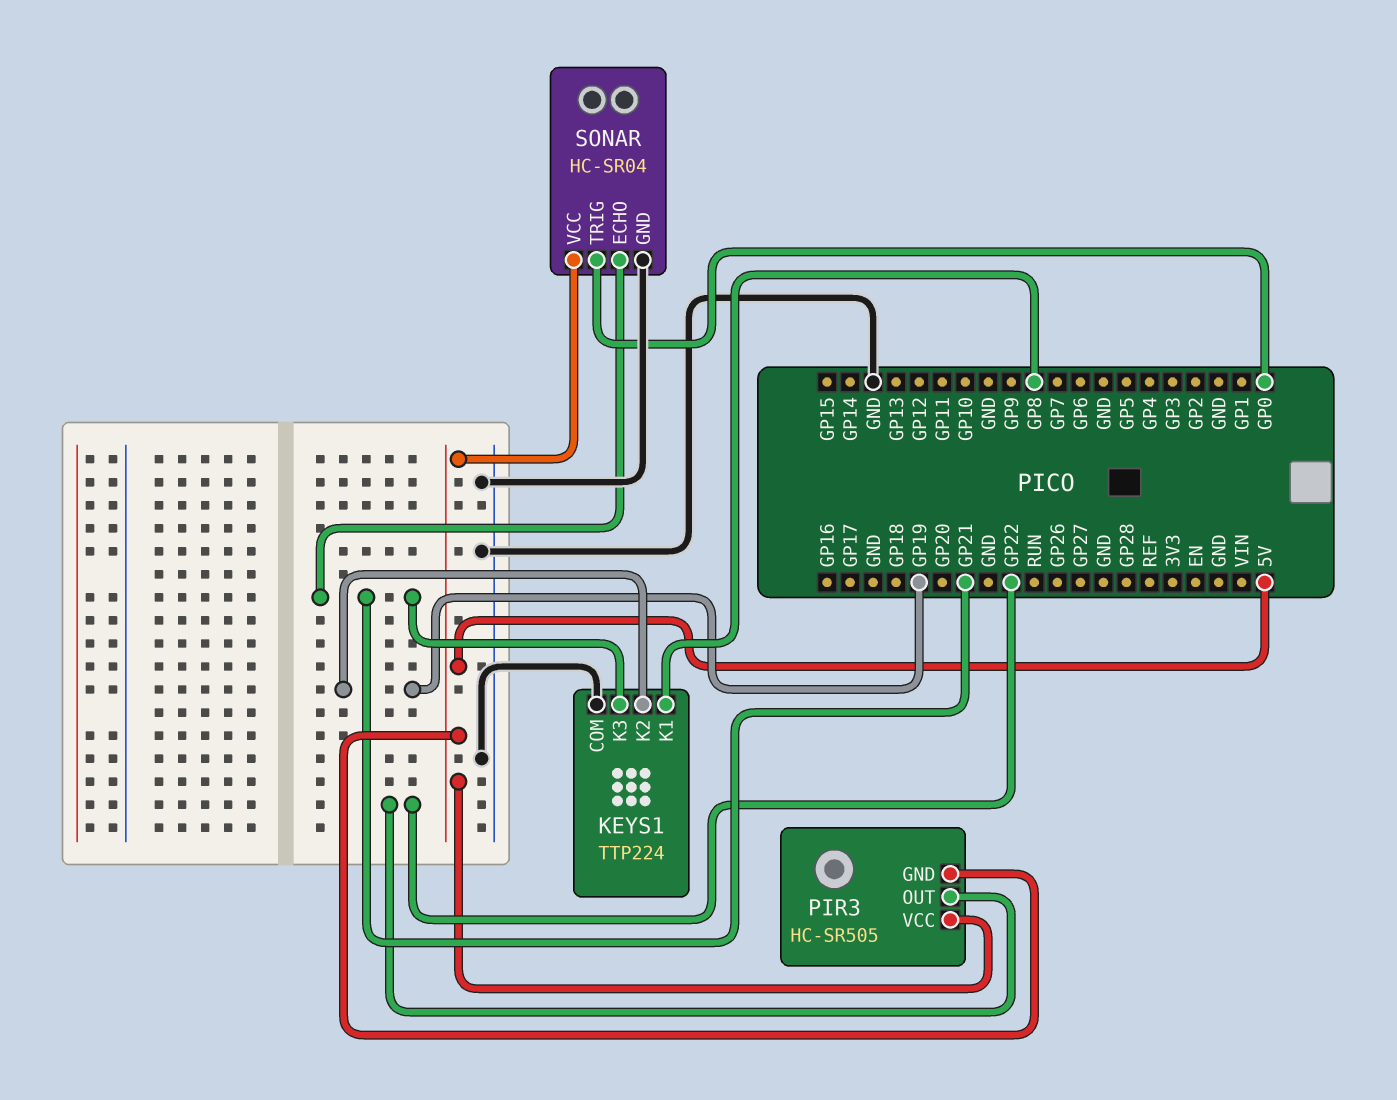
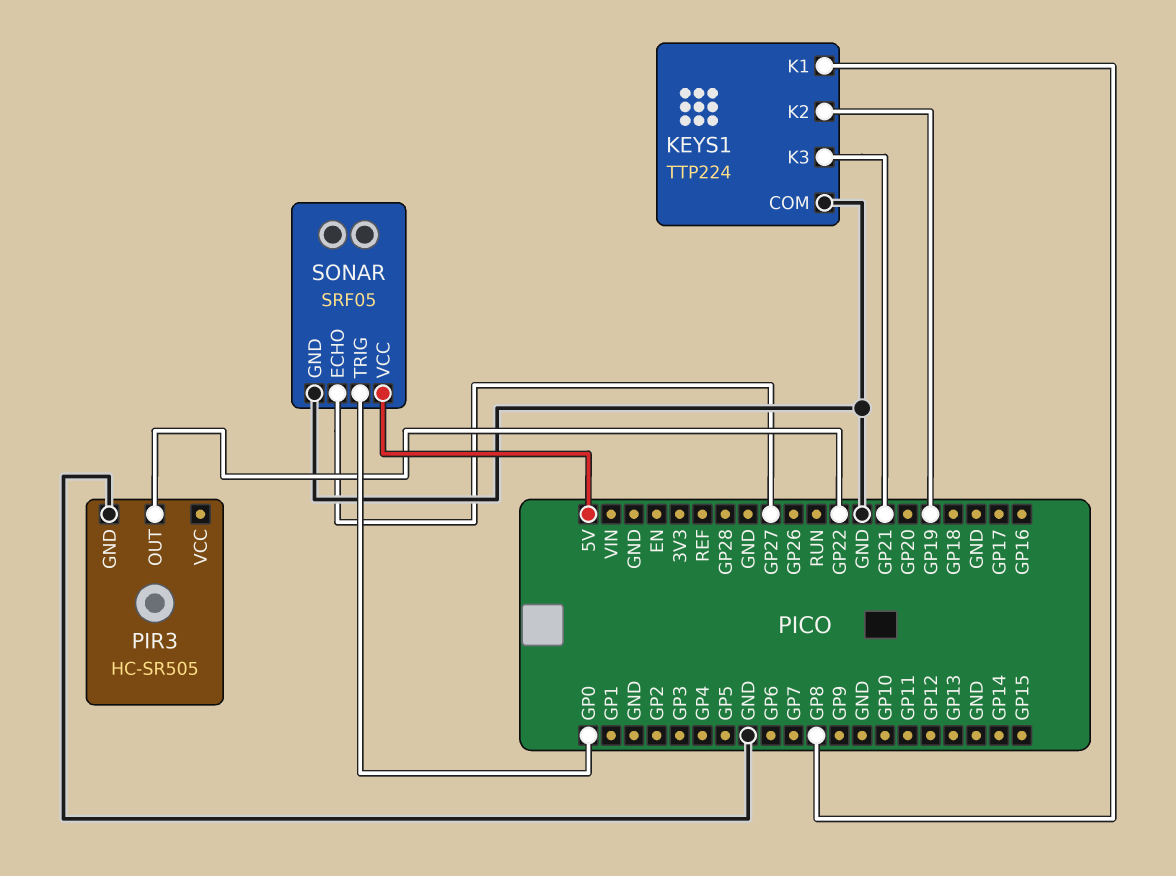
PIR3 pin GND: 5V -> GND
PIR3 pin VCC: 5V -> none
SONAR: HC-SR04 -> SRF05
SONAR pin ECHO: GP21 -> GP27

